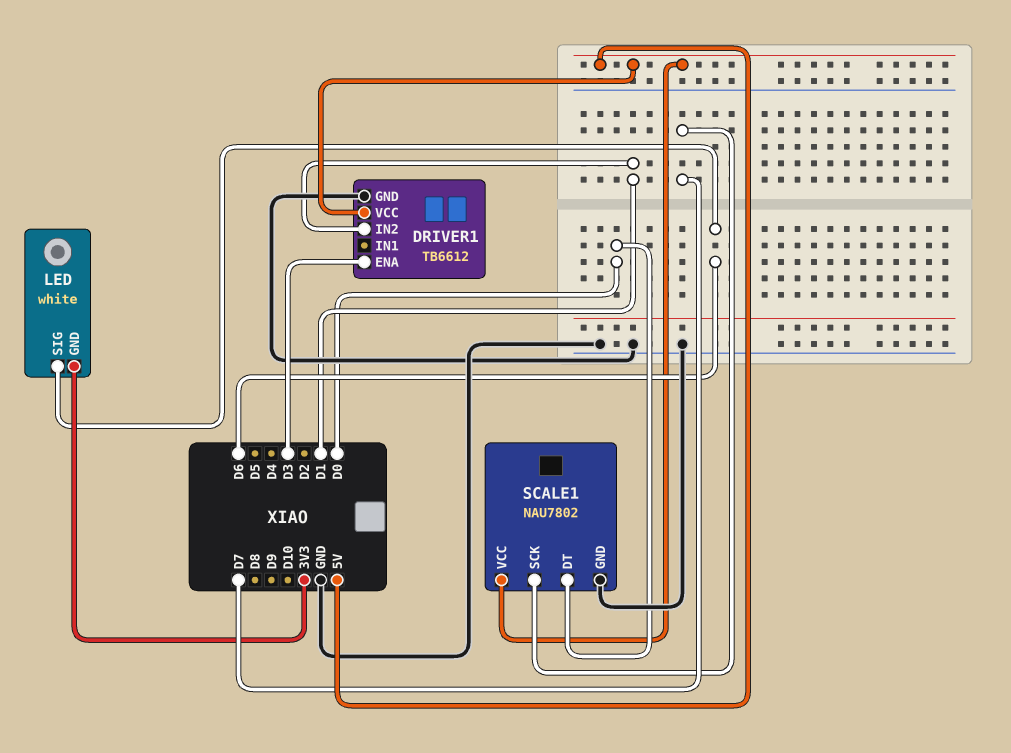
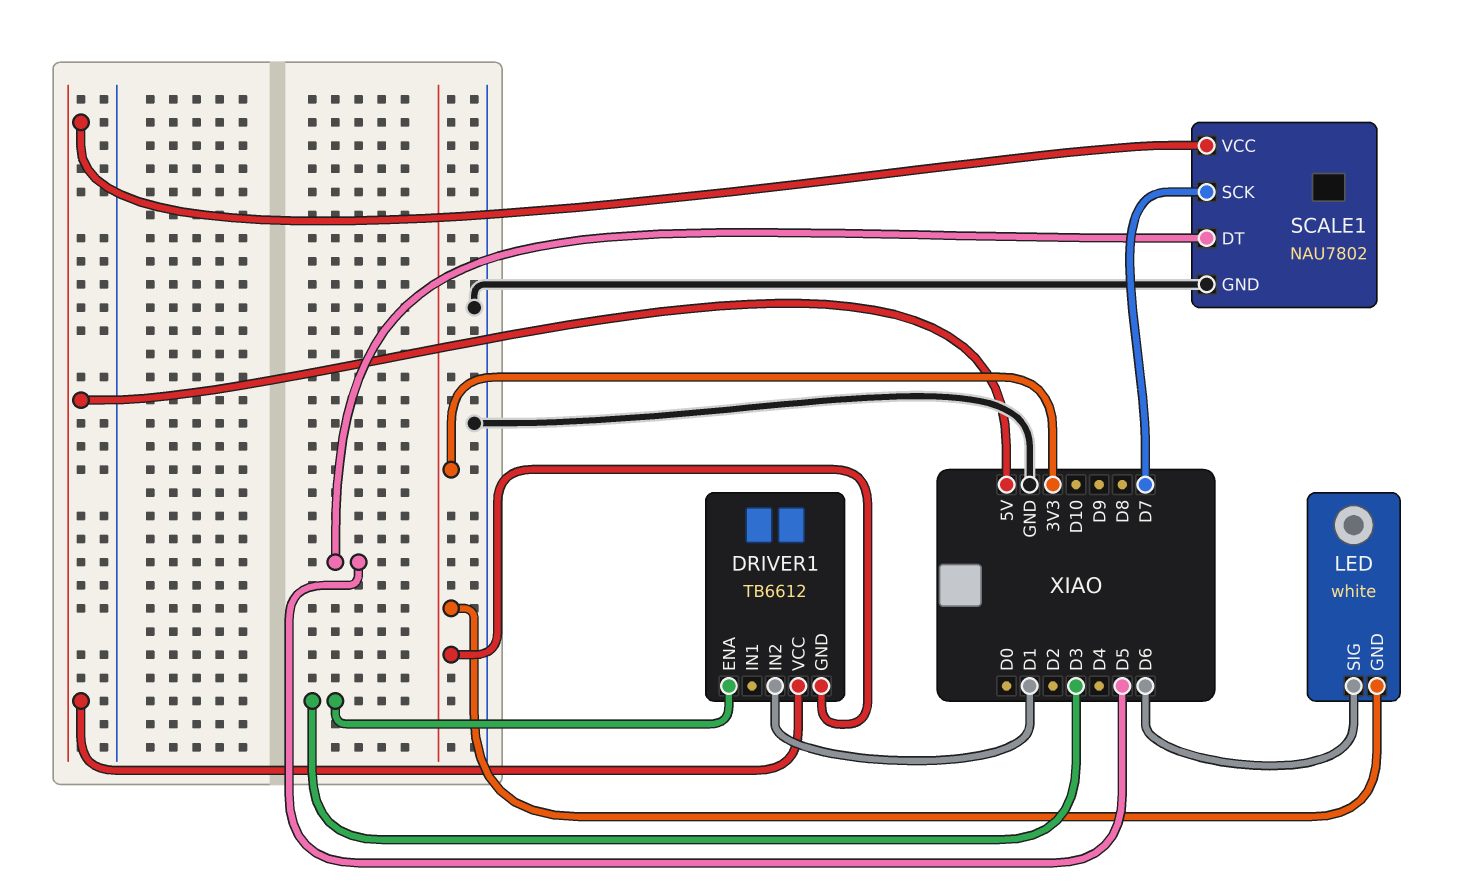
DRIVER1 pin GND: GND -> 3V3
SCALE1 pin DT: D0 -> D5

